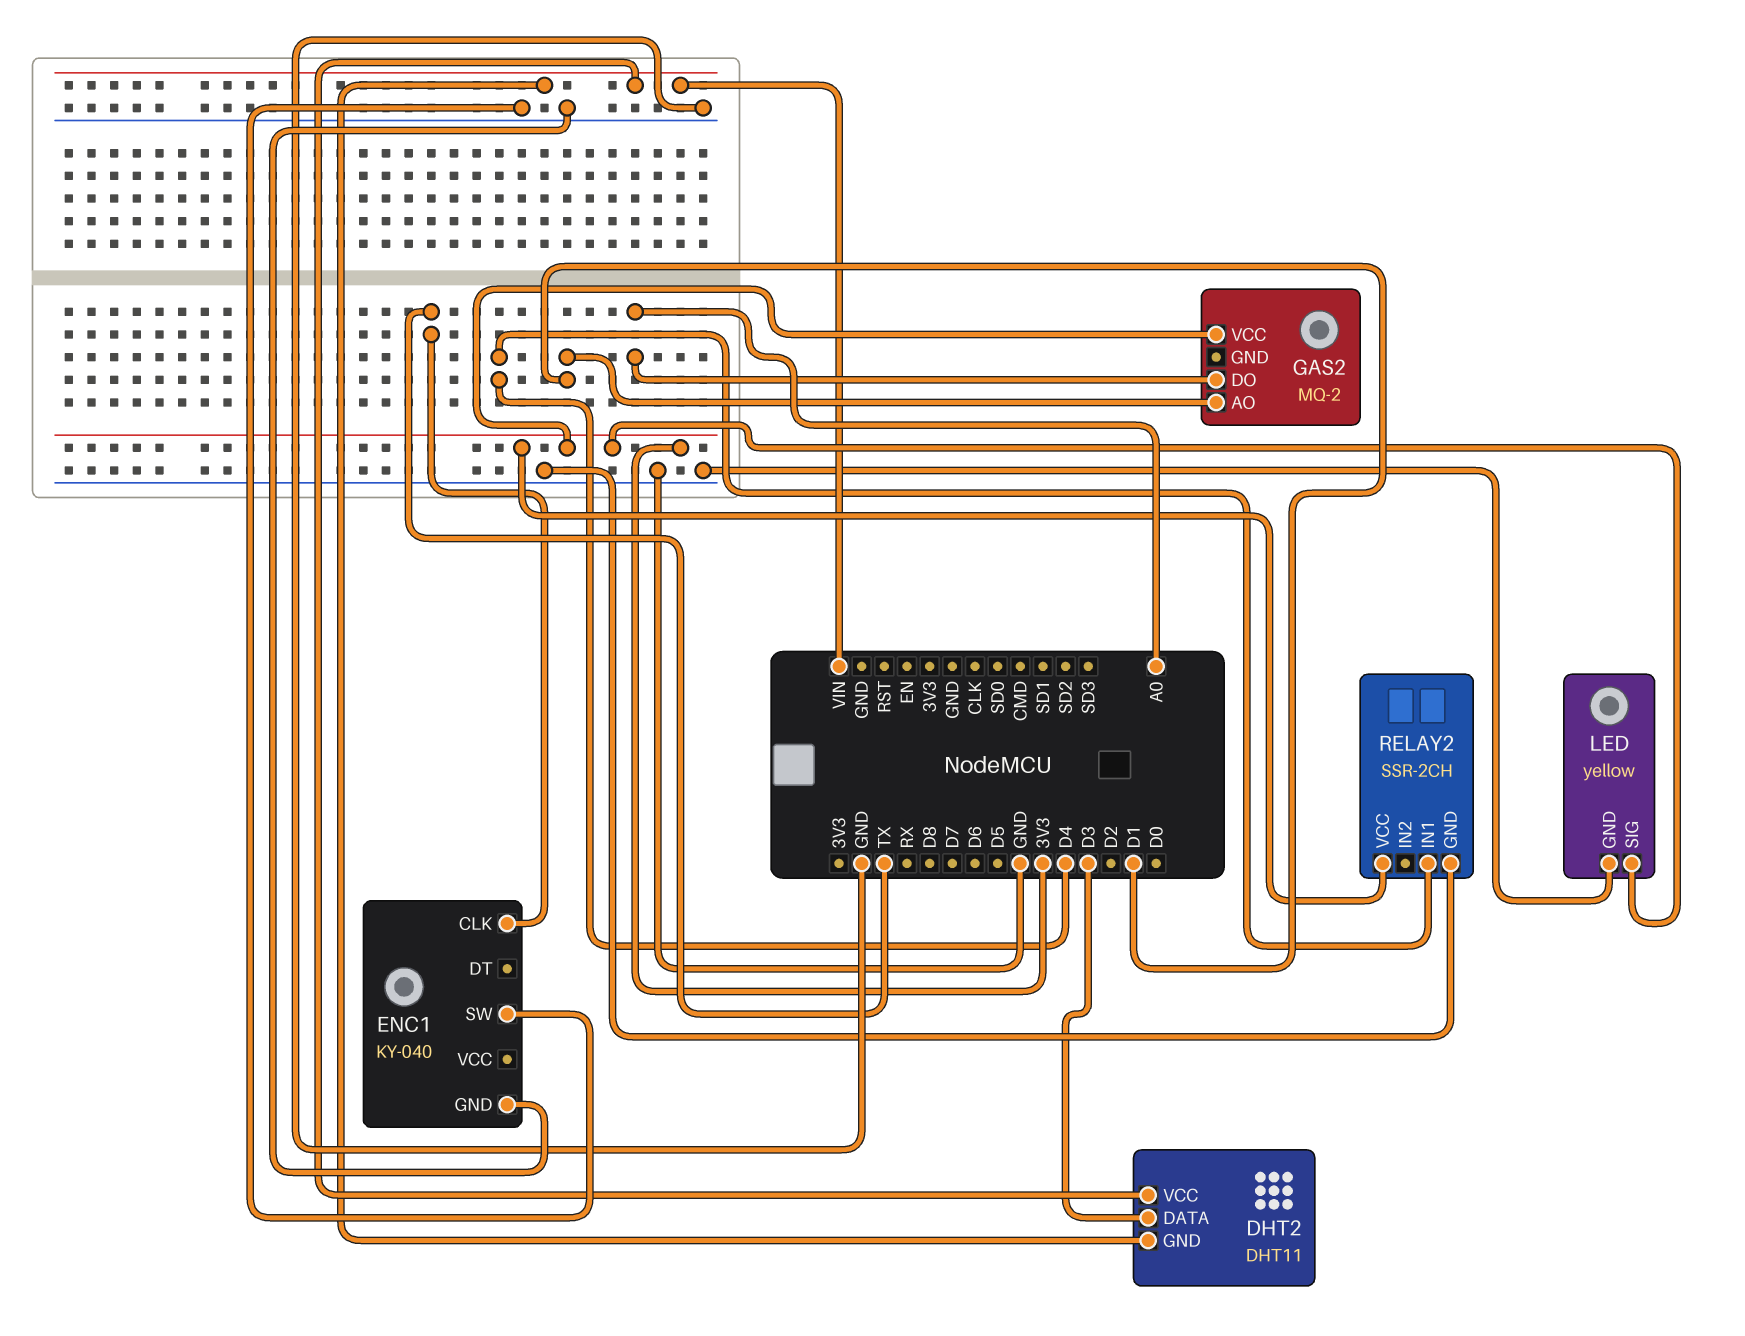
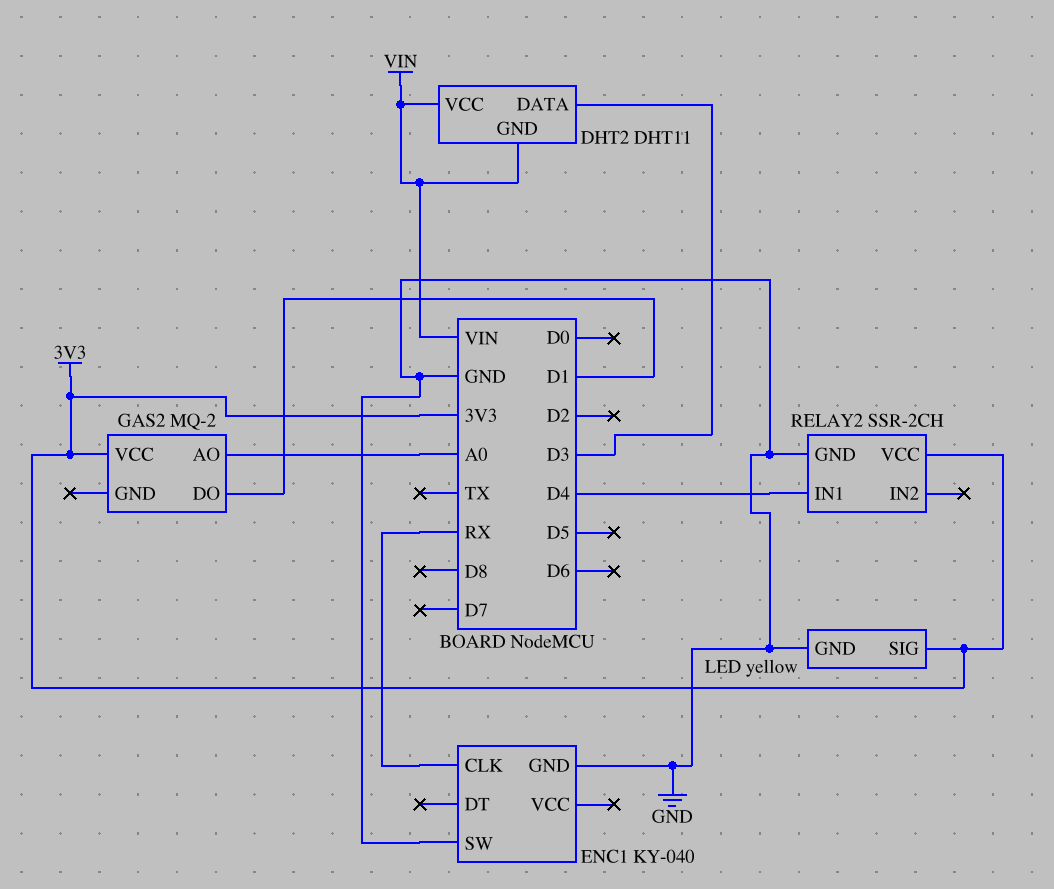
ENC1 pin CLK: TX -> RX
GAS2 pin AO: D1 -> A0
GAS2 pin DO: A0 -> D1

